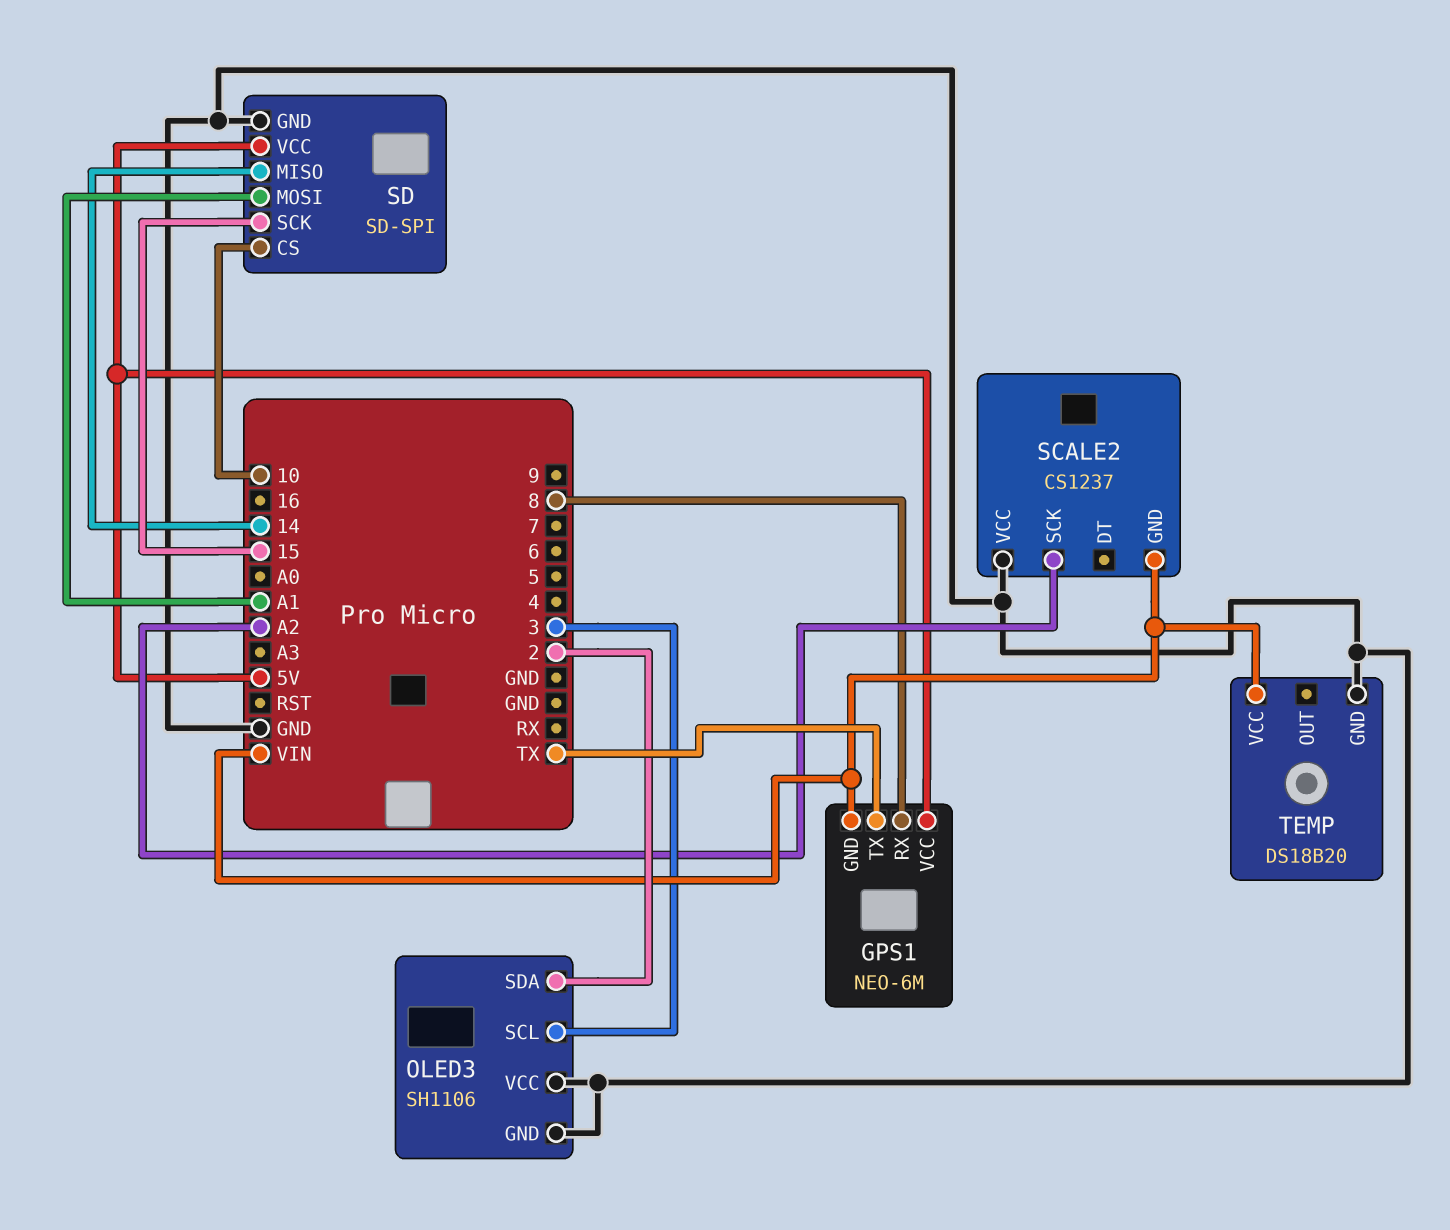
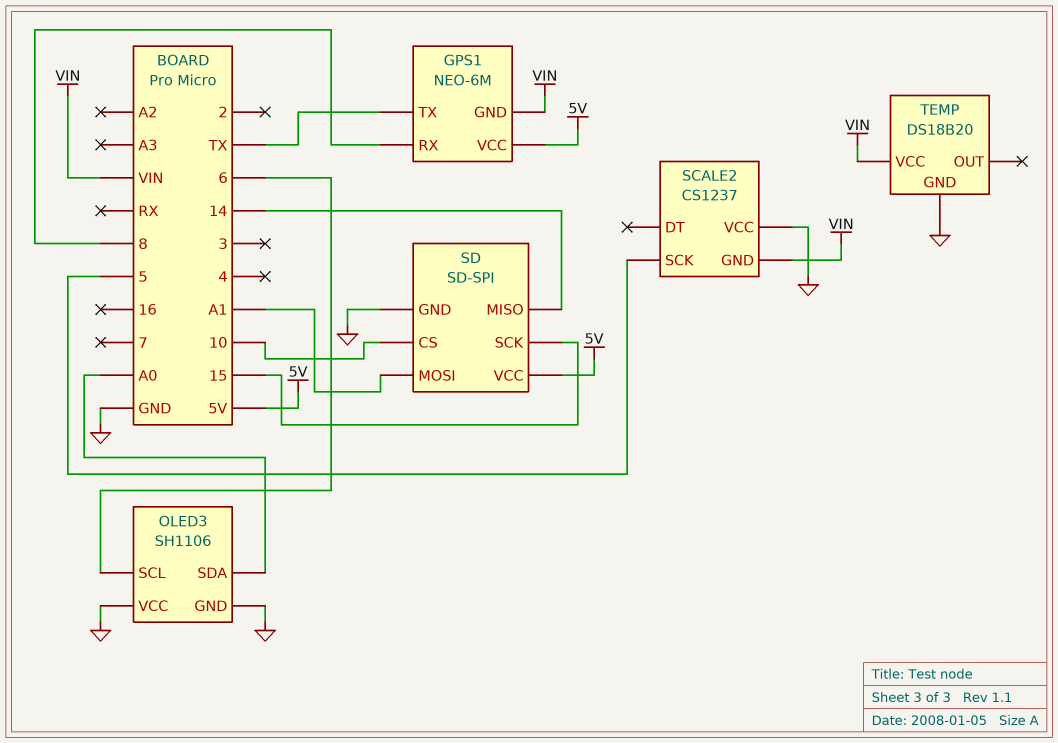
OLED3 pin SCL: 3 -> 6
OLED3 pin SDA: 2 -> A0
SCALE2 pin SCK: A2 -> 5

